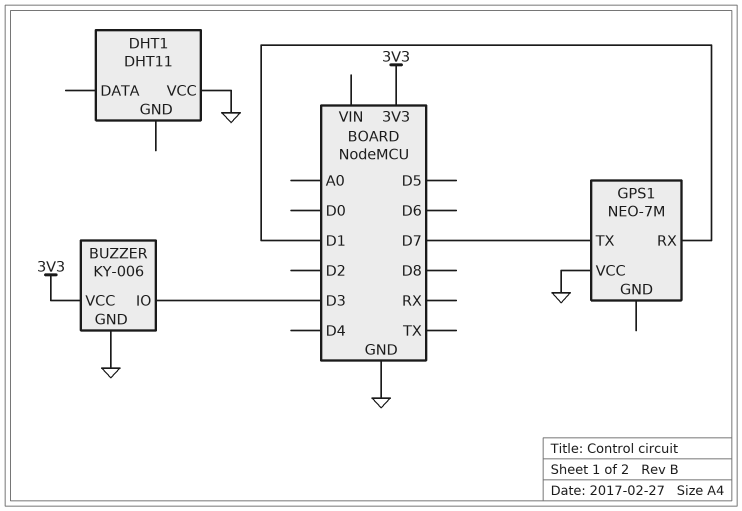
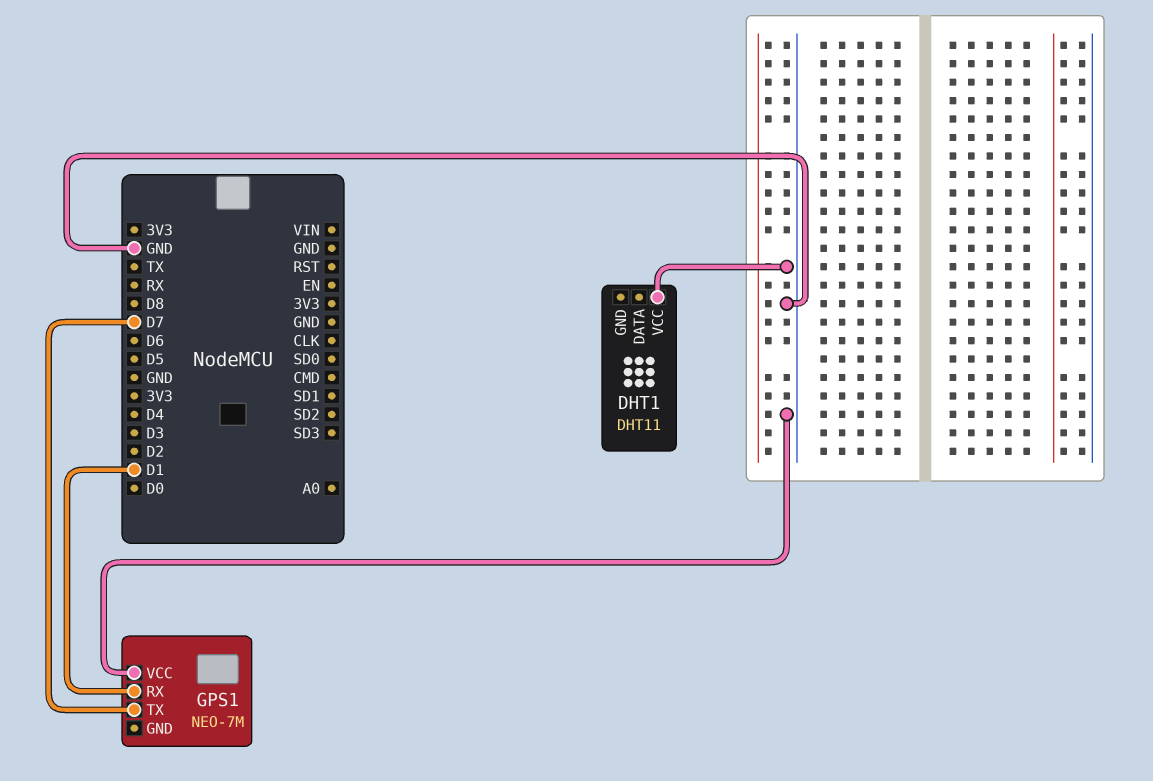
BUZZER: KY-006 -> none
BUZZER pin GND: GND -> none
BUZZER pin IO: D3 -> none
BUZZER pin VCC: 3V3 -> none

